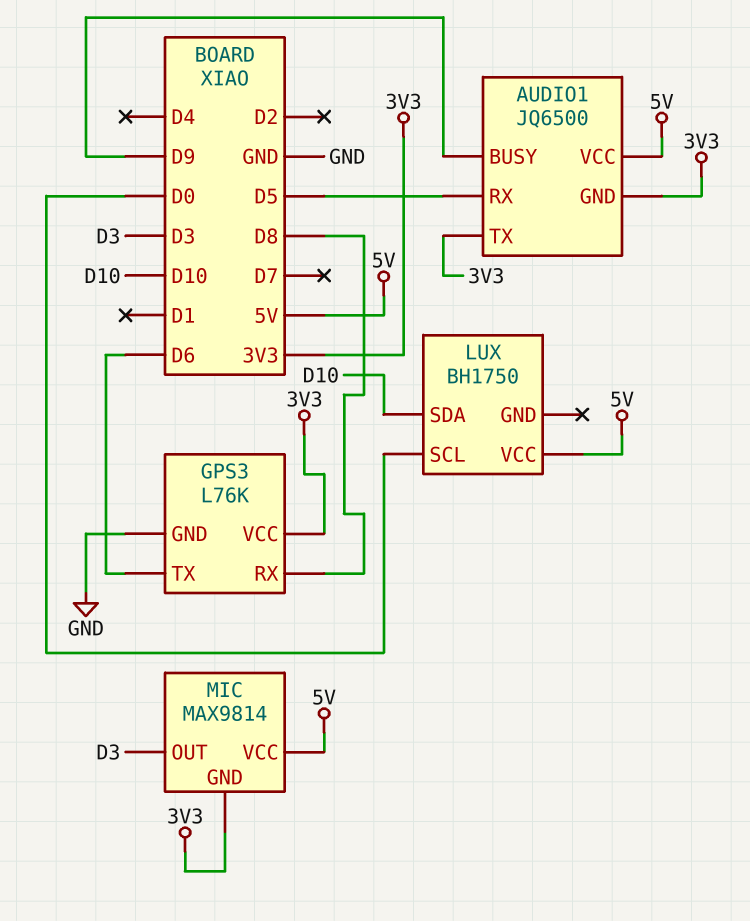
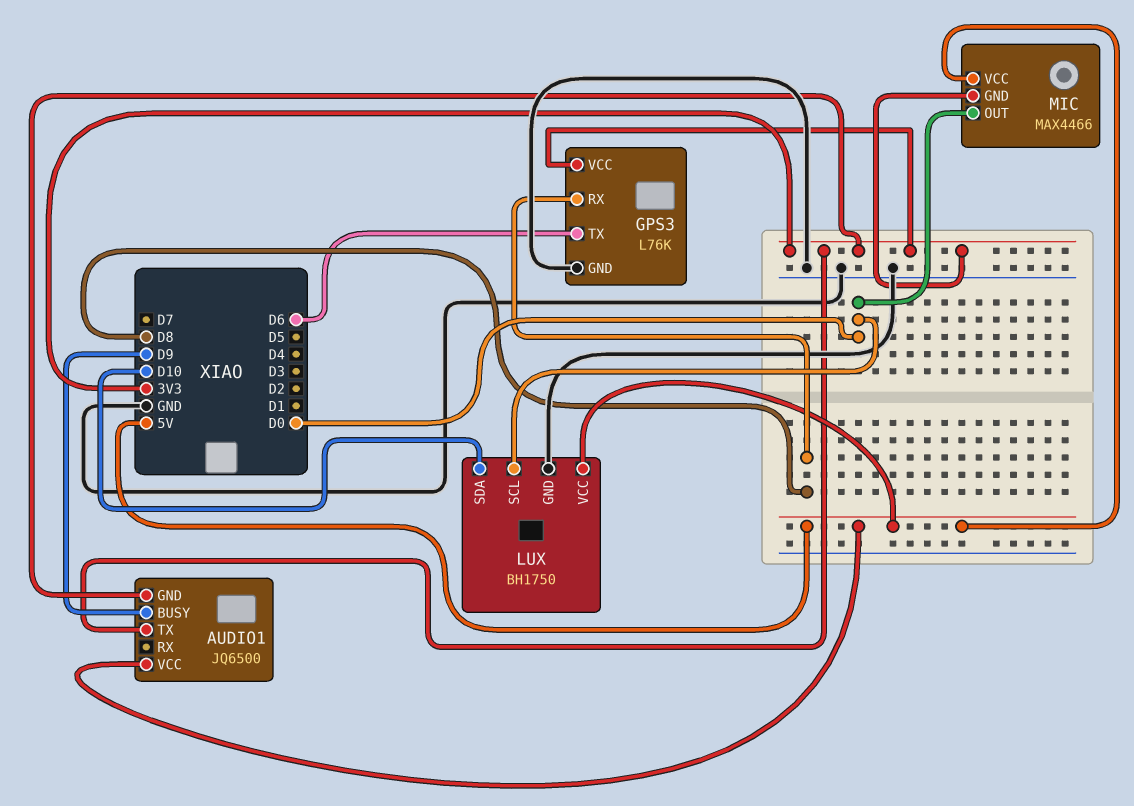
AUDIO1 pin RX: D5 -> none
LUX pin GND: none -> GND
MIC: MAX9814 -> MAX4466
MIC pin OUT: D3 -> D0

